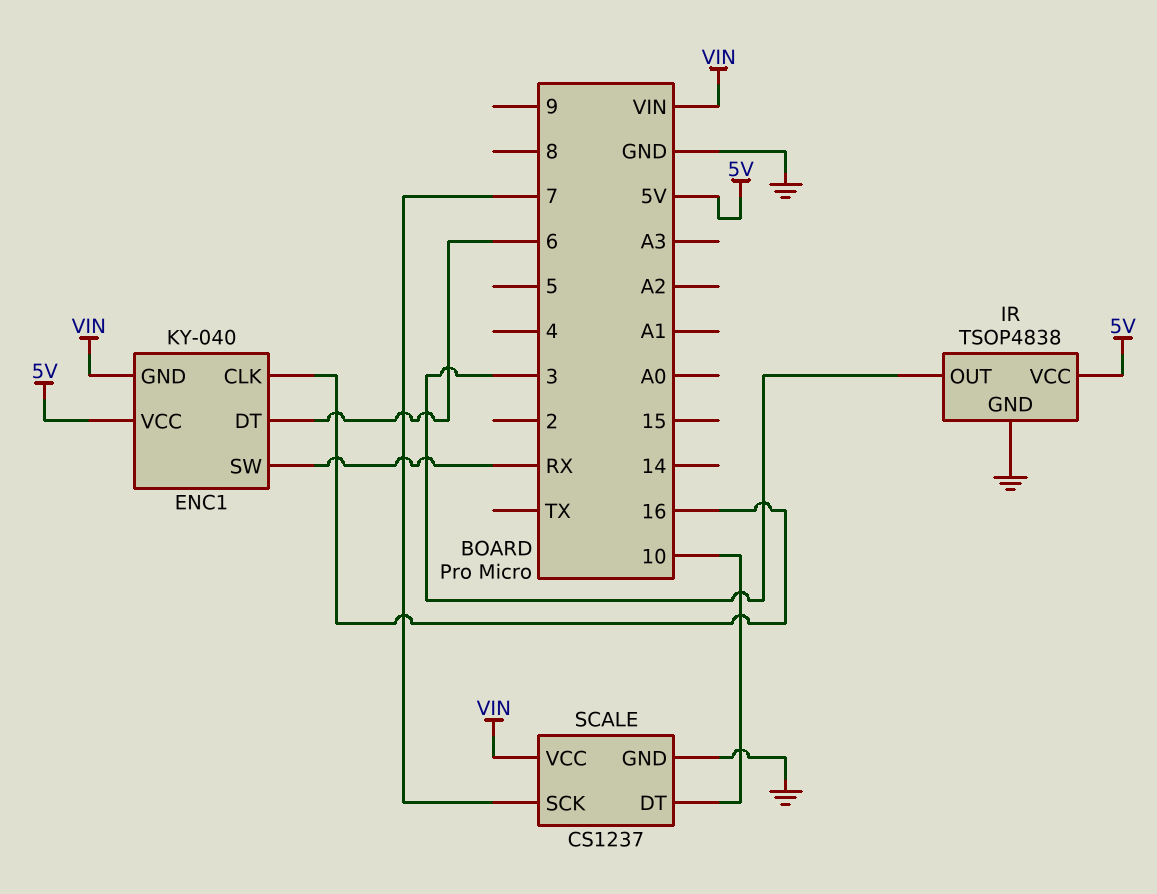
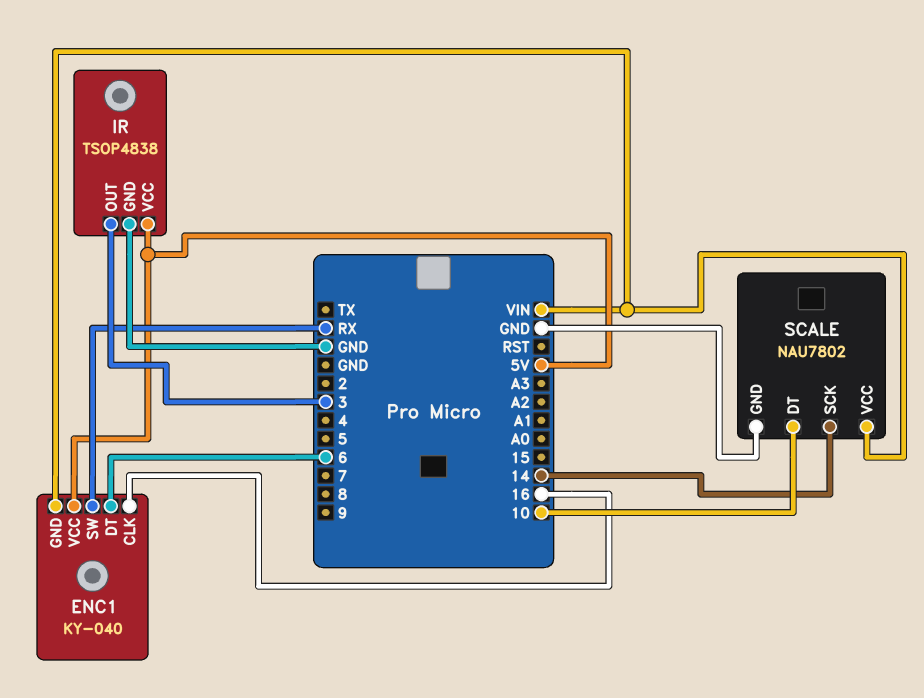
SCALE: CS1237 -> NAU7802
SCALE pin SCK: 7 -> 14

